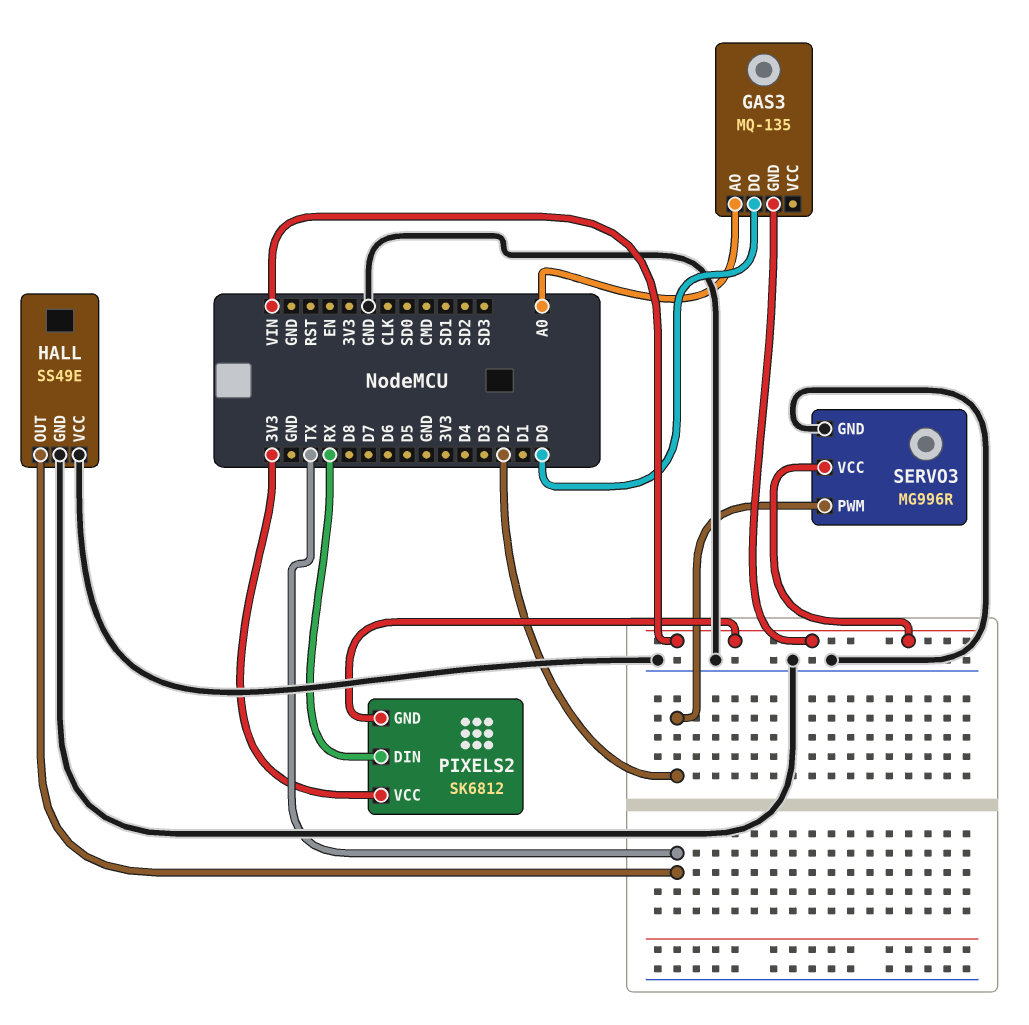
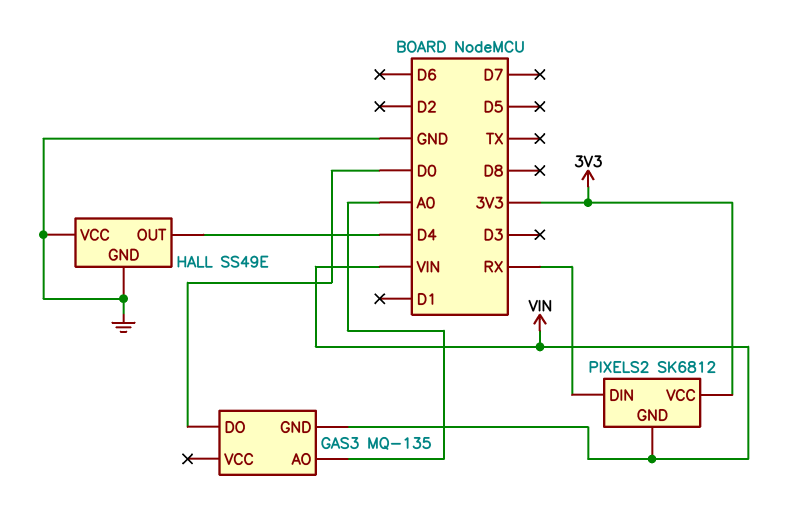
HALL pin OUT: TX -> D4
SERVO3: MG996R -> none
SERVO3 pin GND: GND -> none
SERVO3 pin PWM: D2 -> none
SERVO3 pin VCC: VIN -> none

